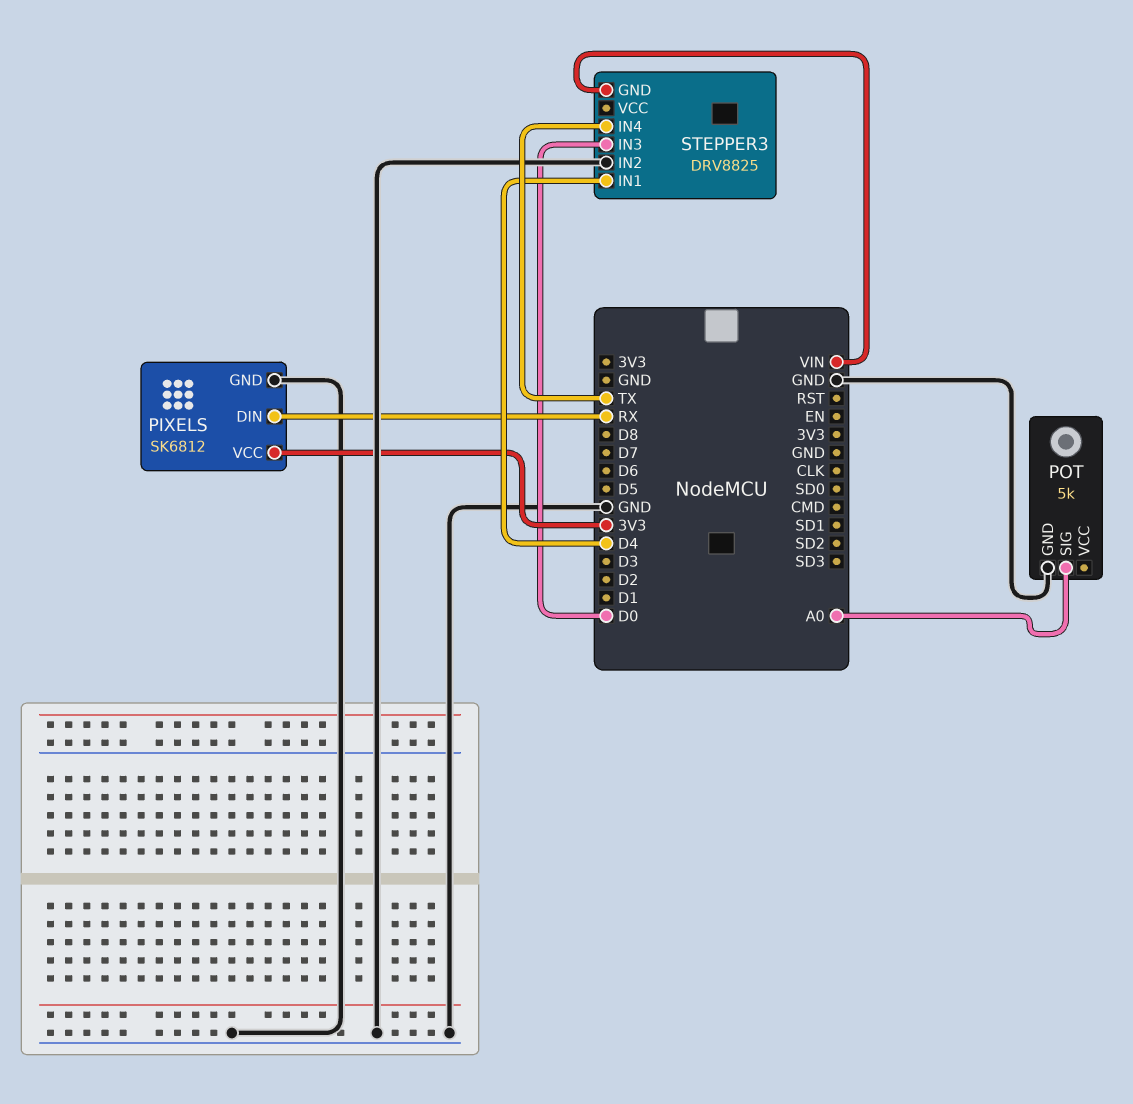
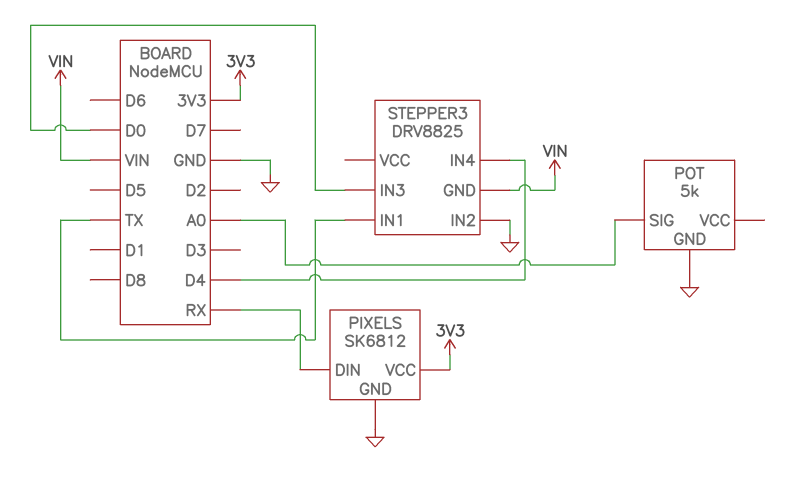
STEPPER3 pin IN1: D4 -> TX
STEPPER3 pin IN4: TX -> D4

